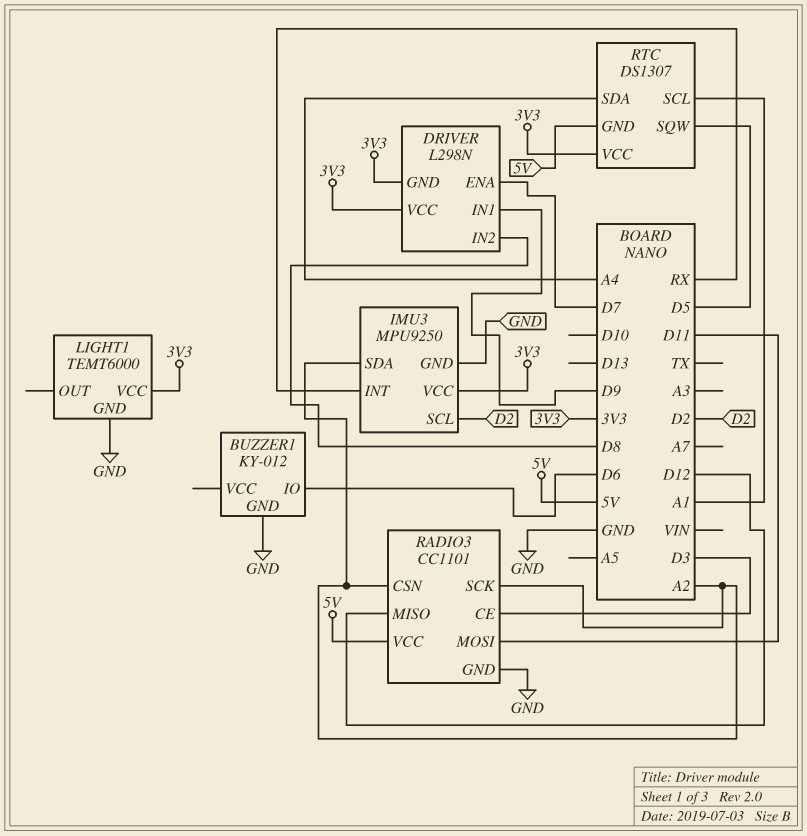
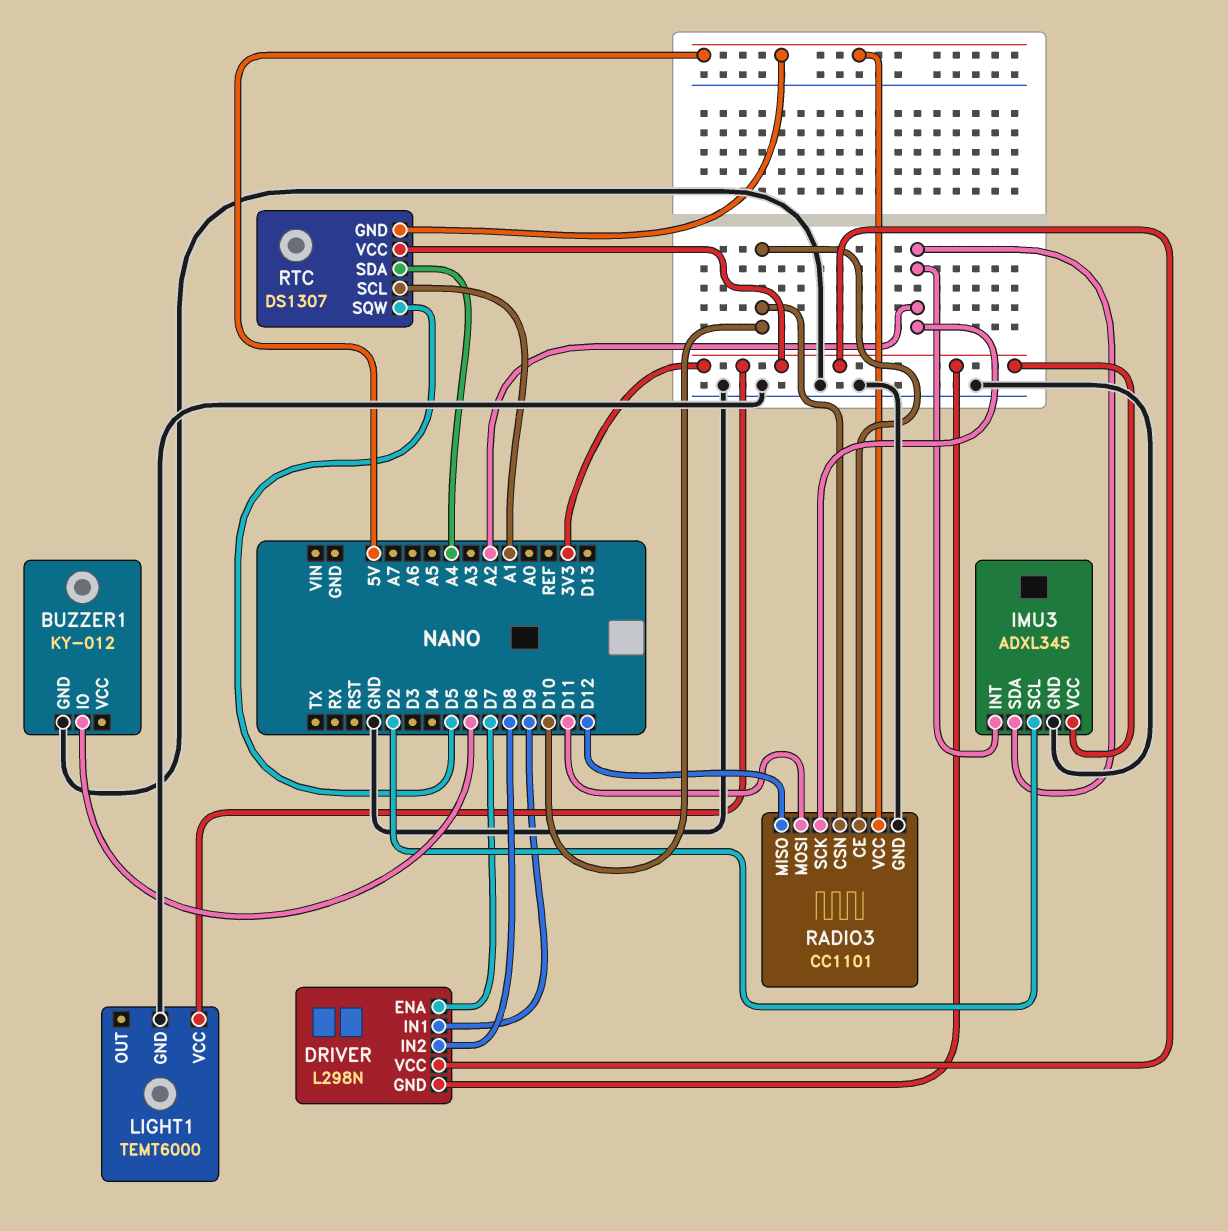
IMU3: MPU9250 -> ADXL345
IMU3 pin INT: RX -> A2
RADIO3 pin CE: D3 -> D10
RADIO3 pin CSN: A2 -> D10

